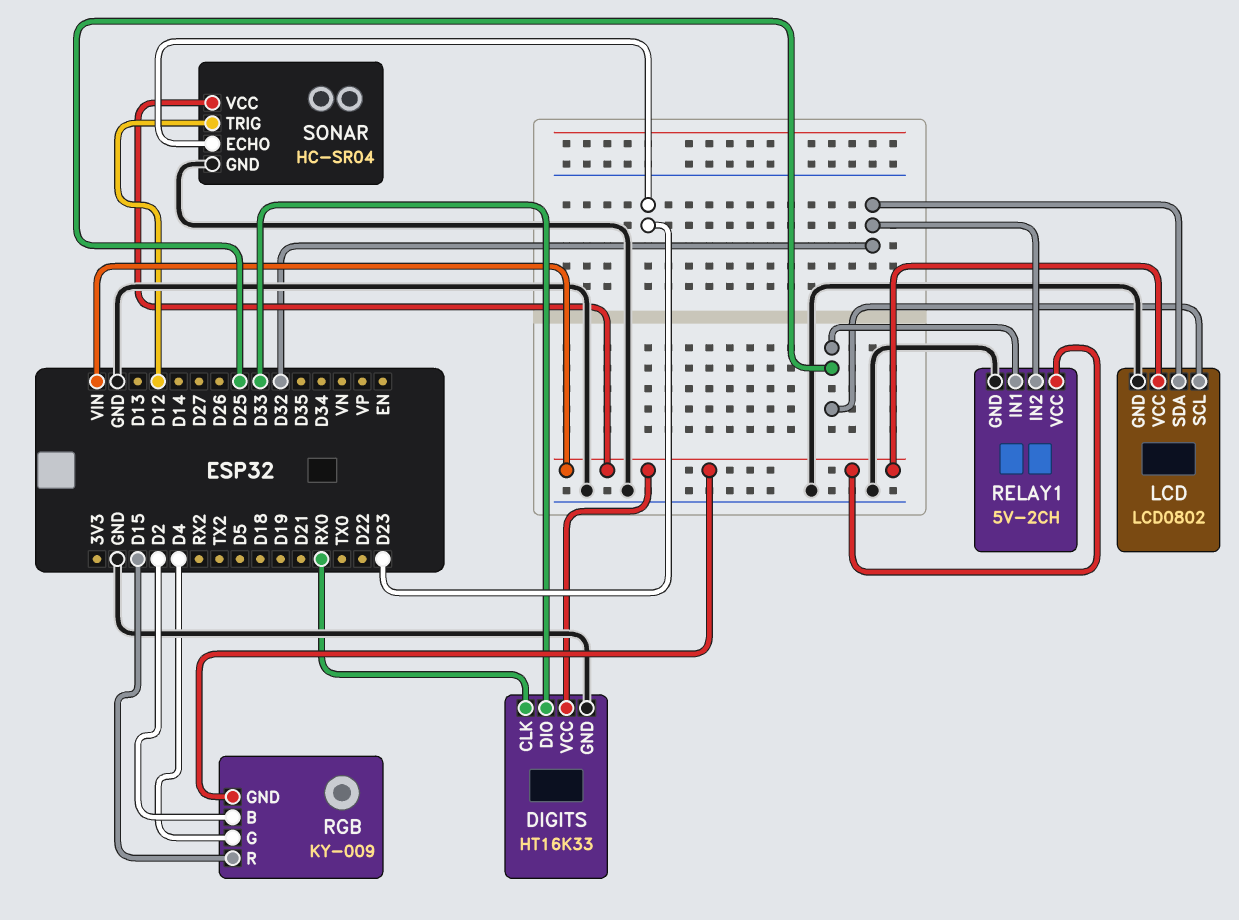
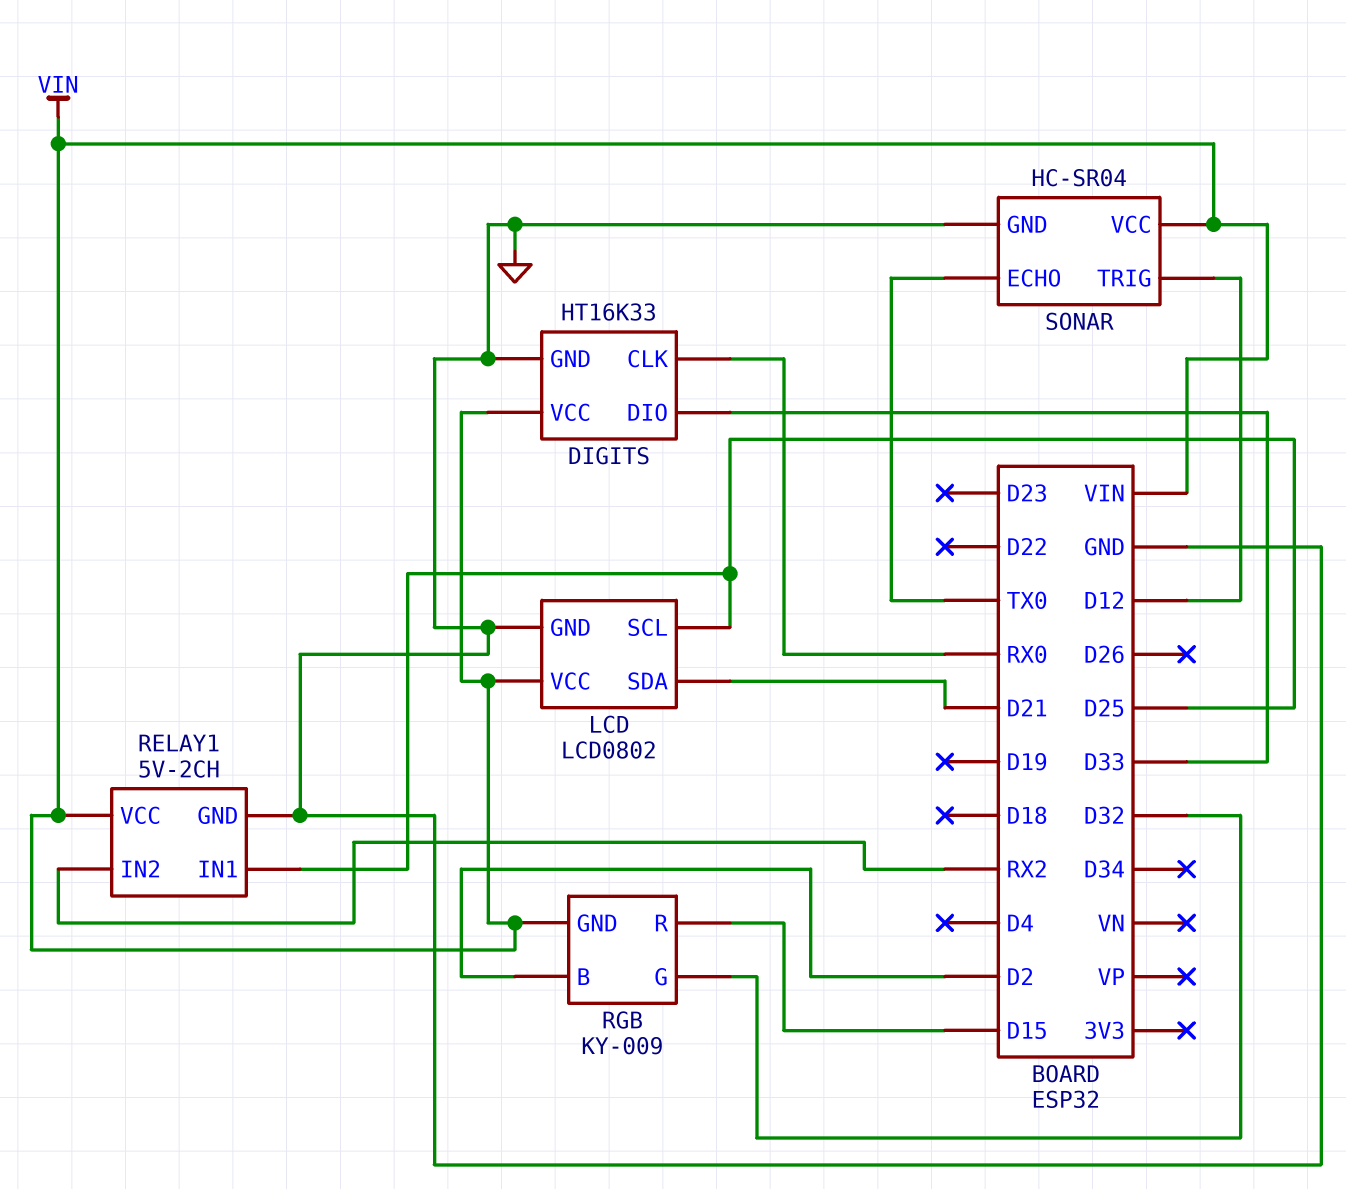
LCD pin SDA: D32 -> D21
RELAY1 pin IN2: D32 -> RX2
RGB pin G: D4 -> D32
SONAR pin ECHO: D23 -> TX0

